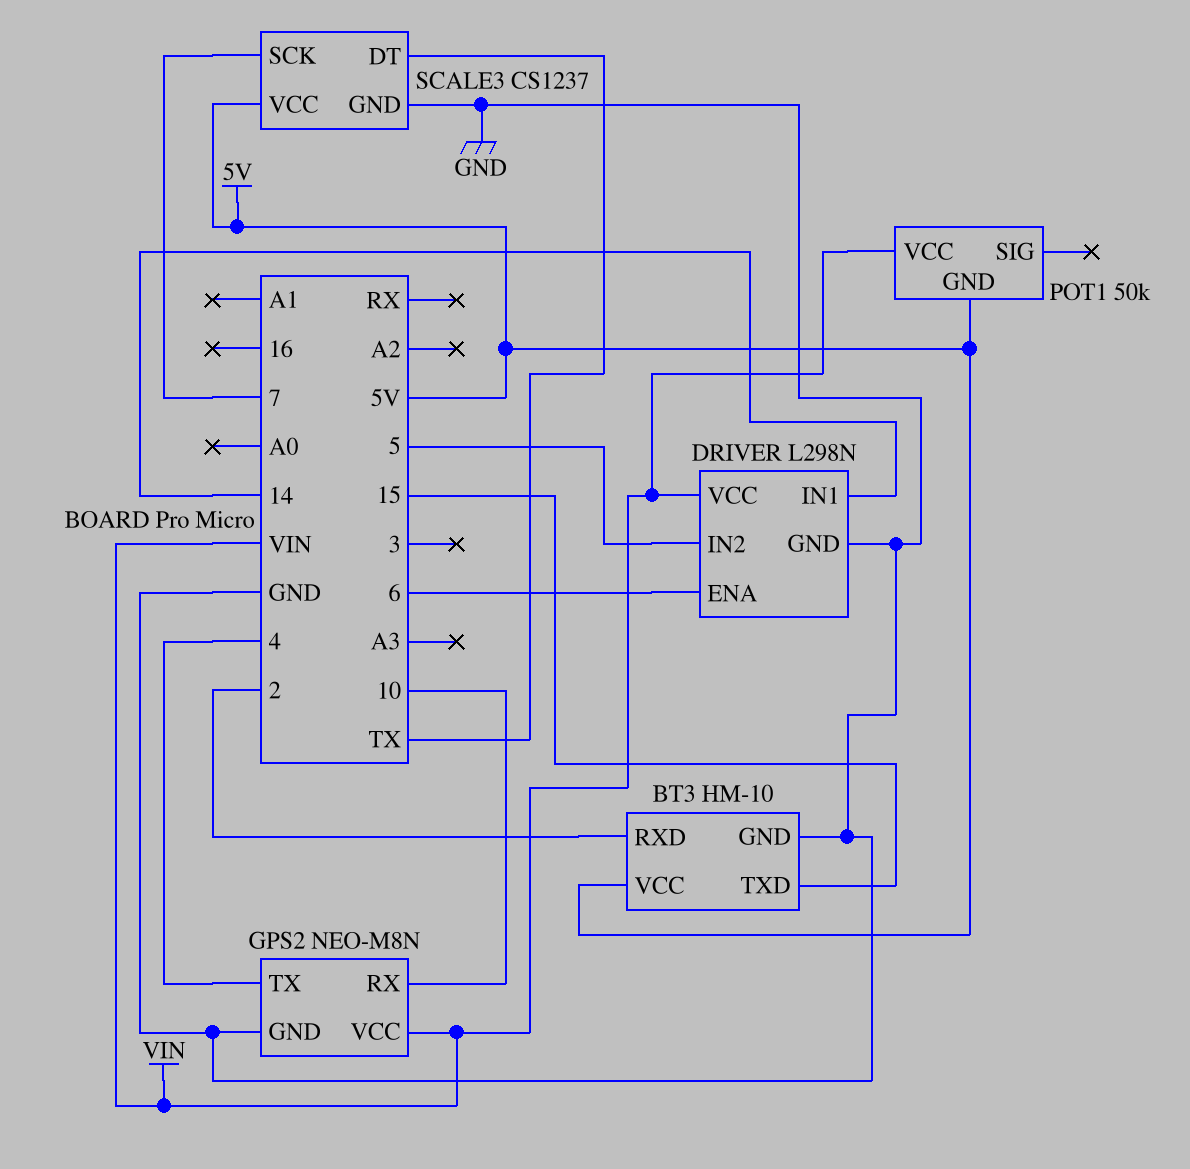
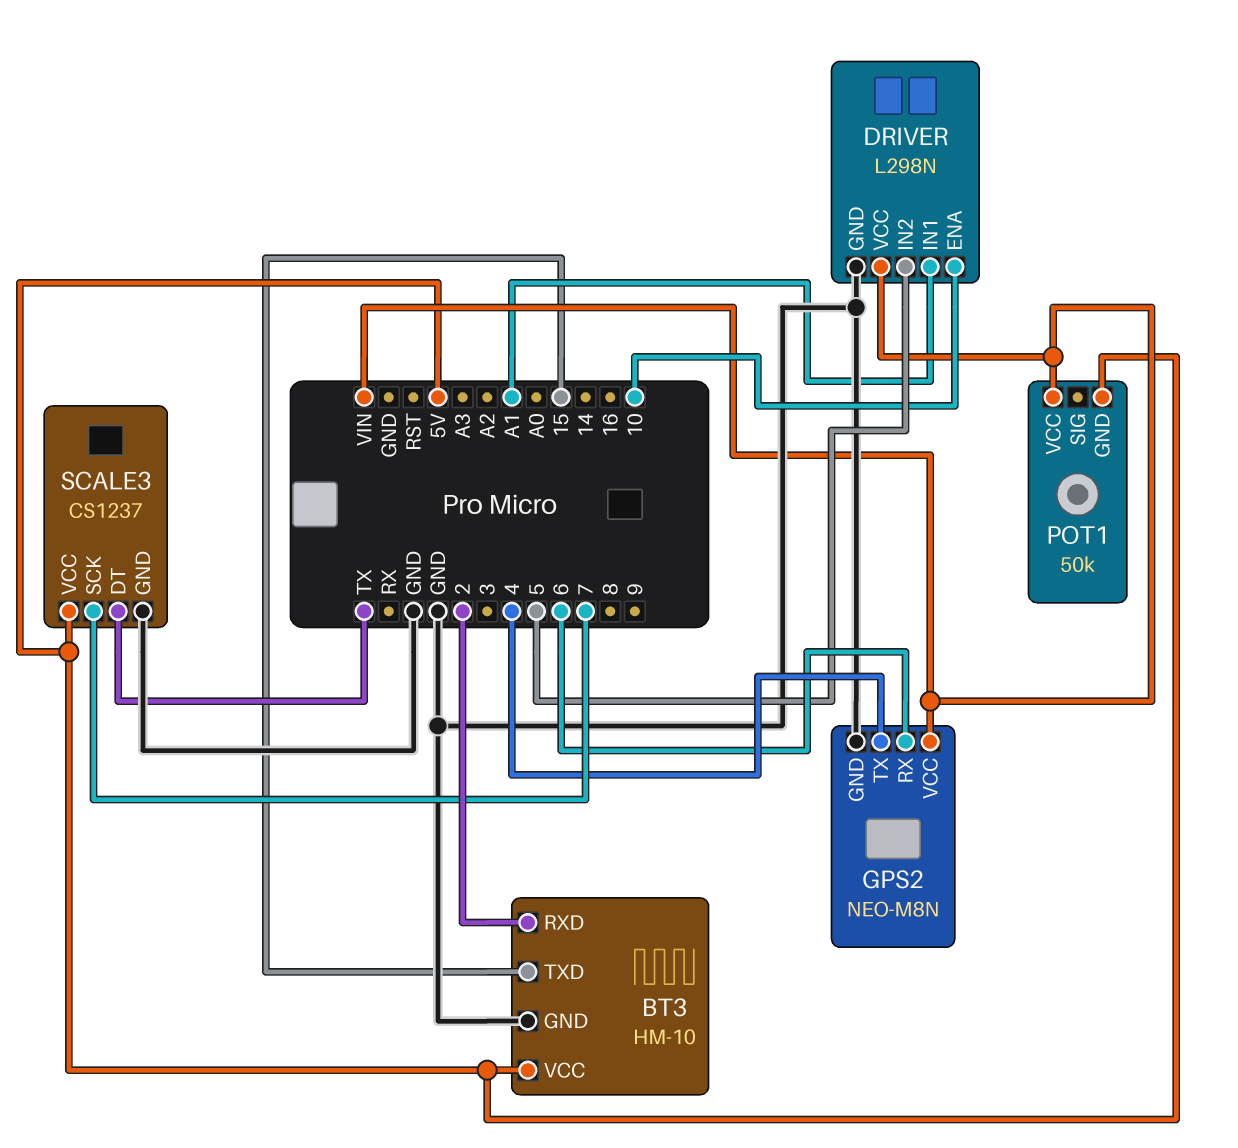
DRIVER pin ENA: 6 -> 10
DRIVER pin IN1: 14 -> A1
GPS2 pin RX: 10 -> 6

